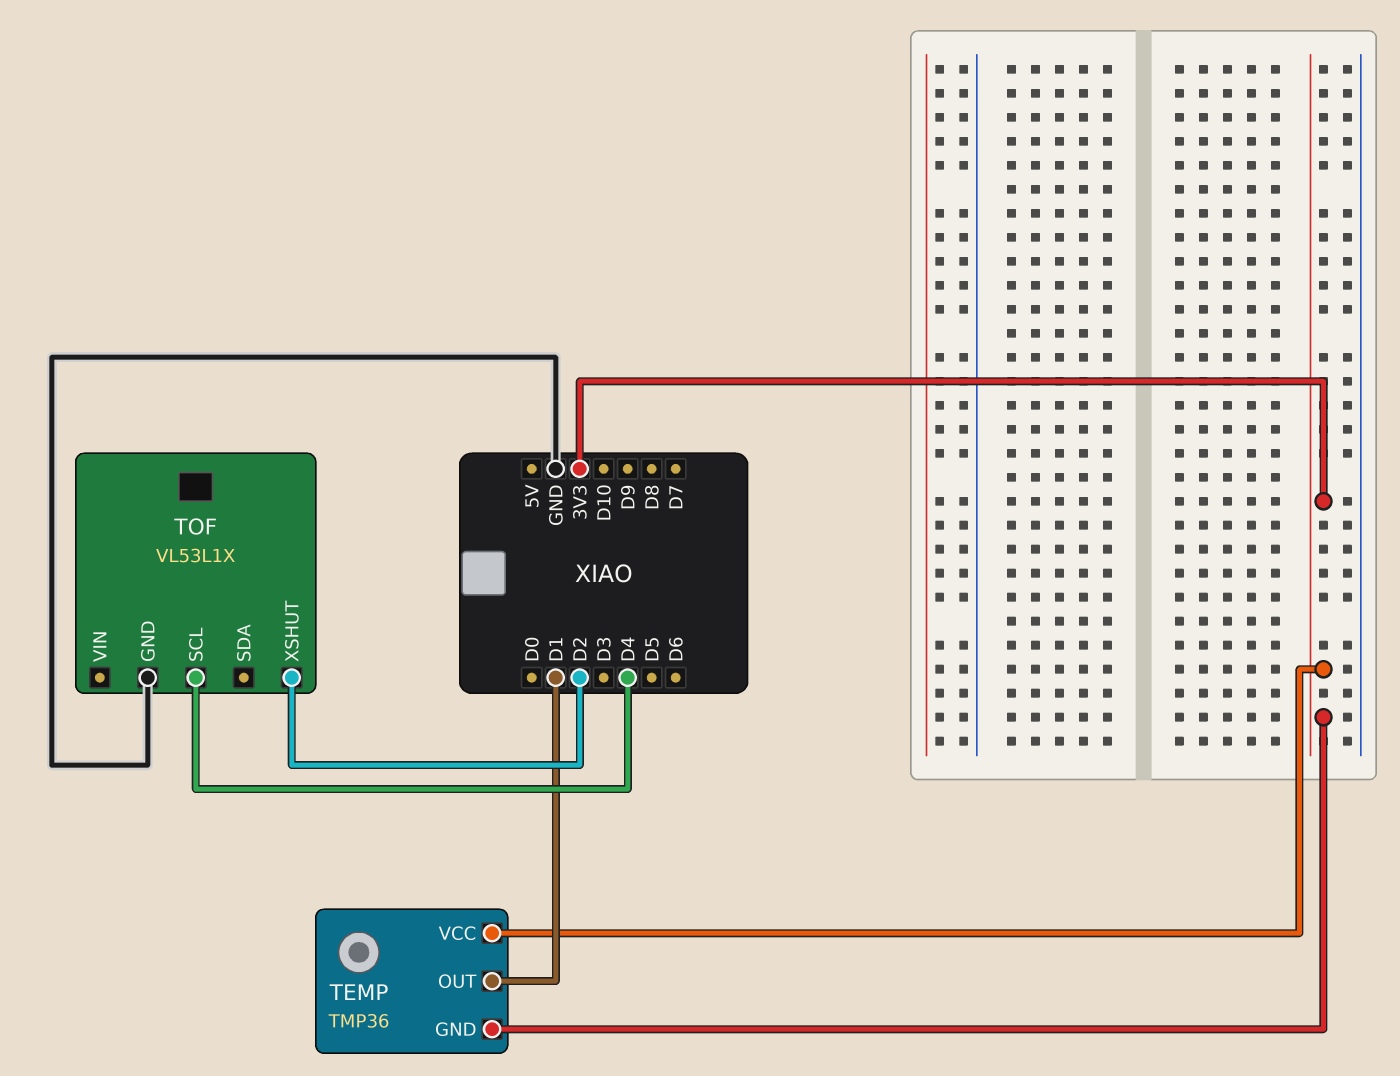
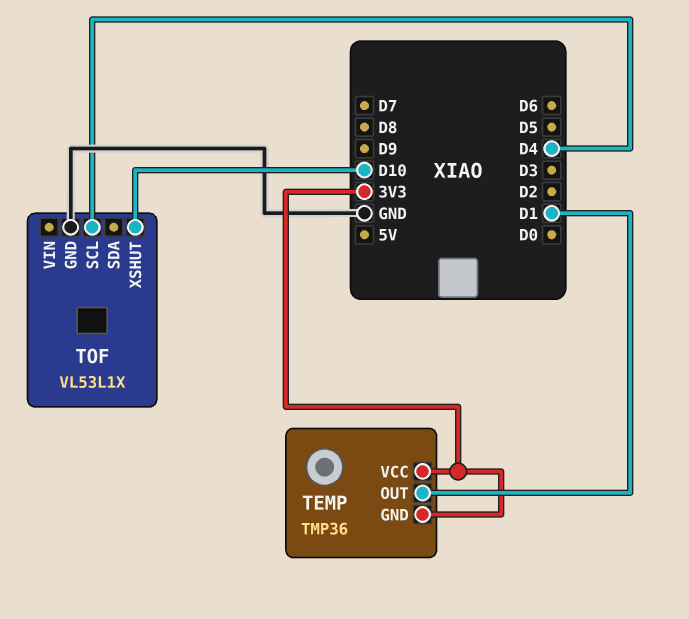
TOF pin XSHUT: D2 -> D10

